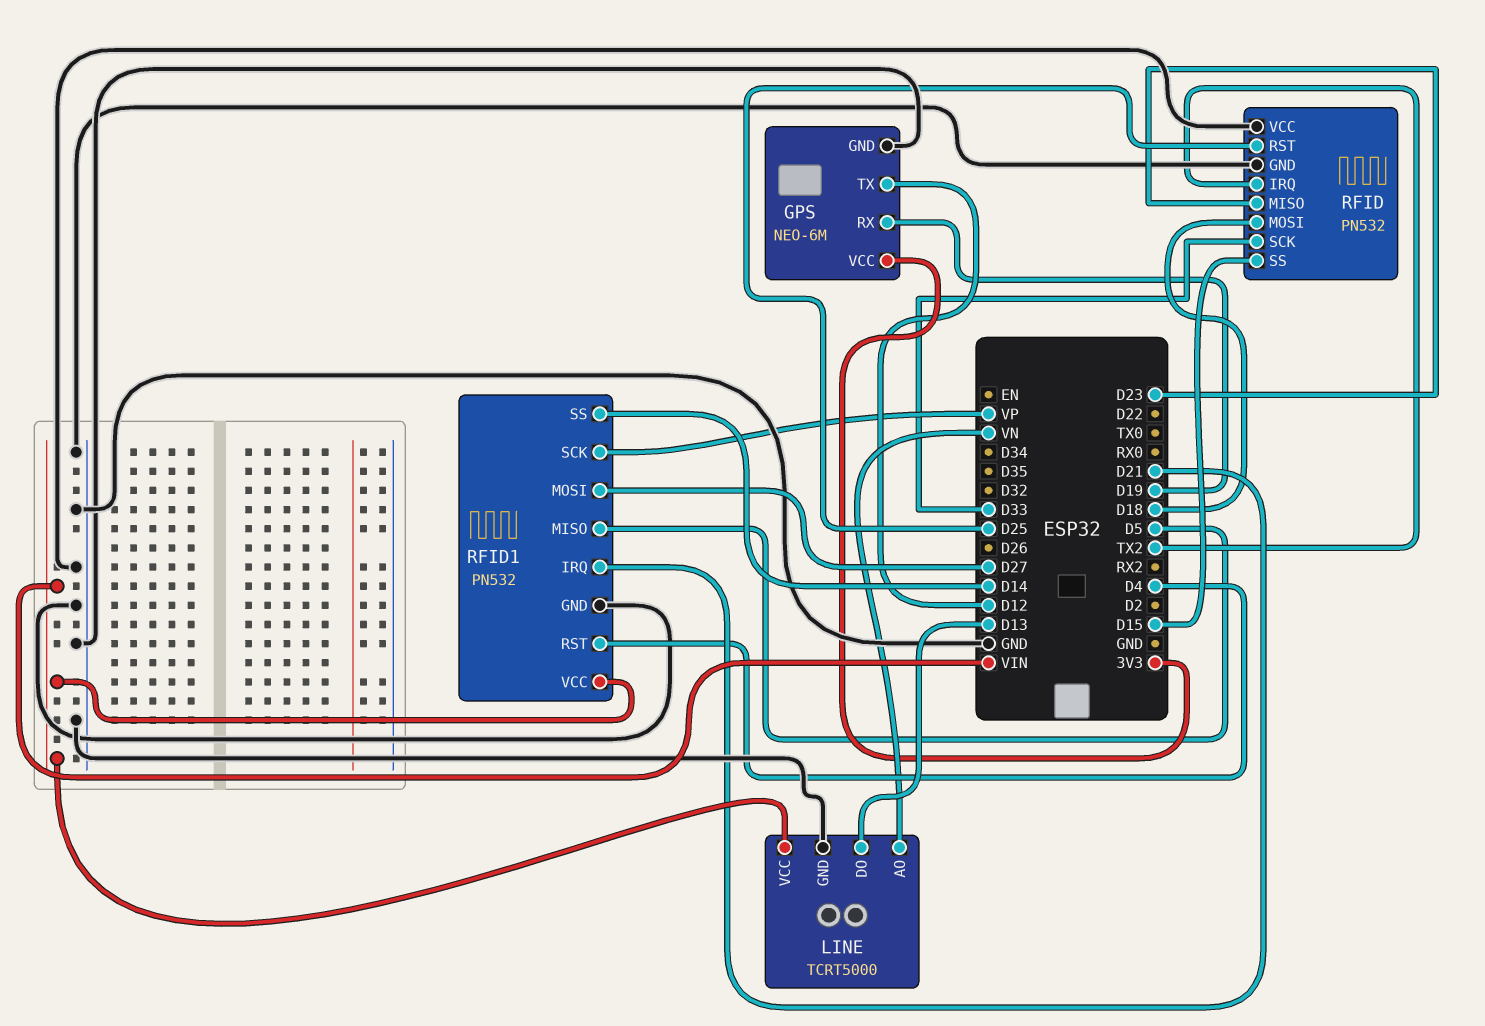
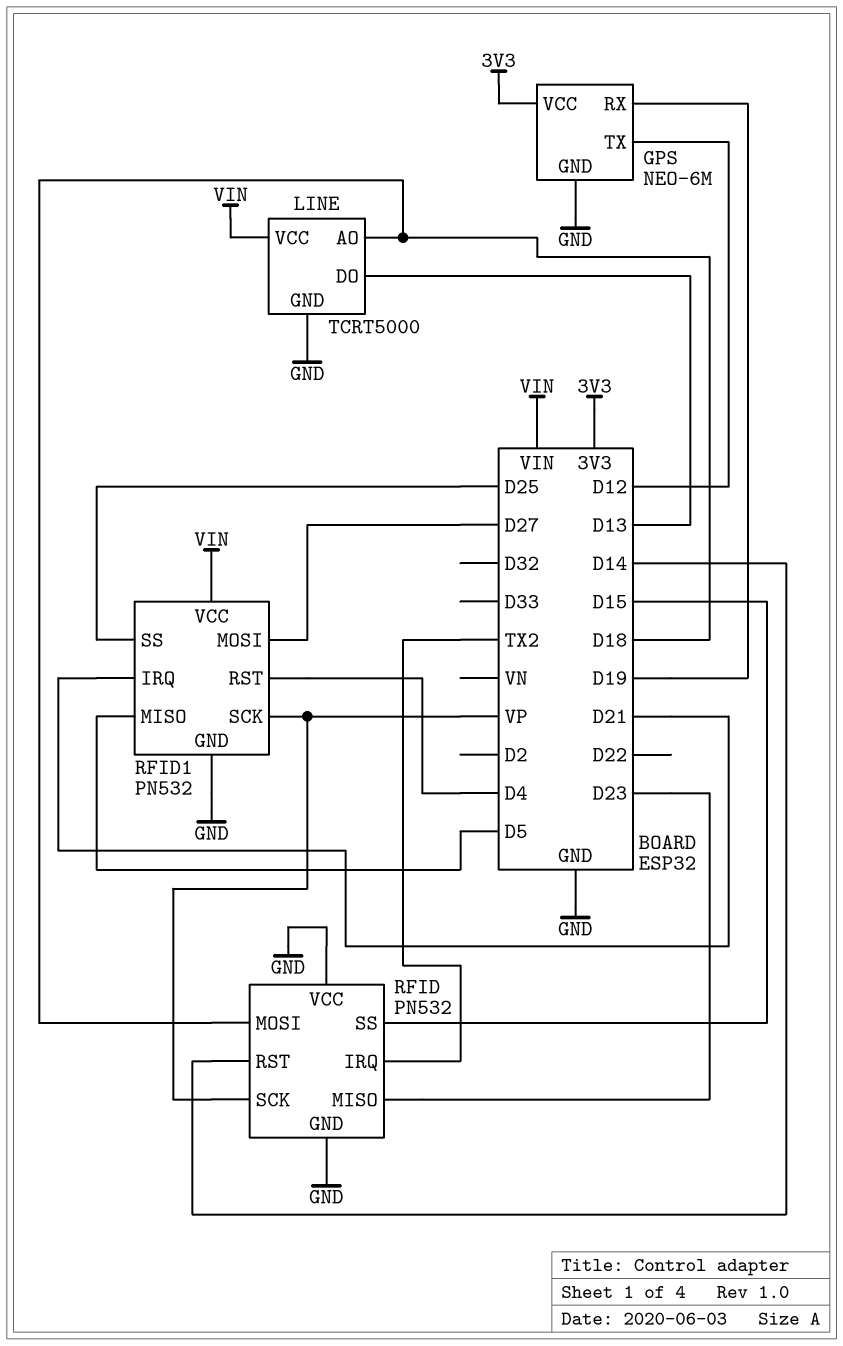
LINE pin AO: VN -> D18
RFID pin RST: D25 -> D14
RFID pin SCK: D33 -> VP
RFID1 pin SS: D14 -> D25

